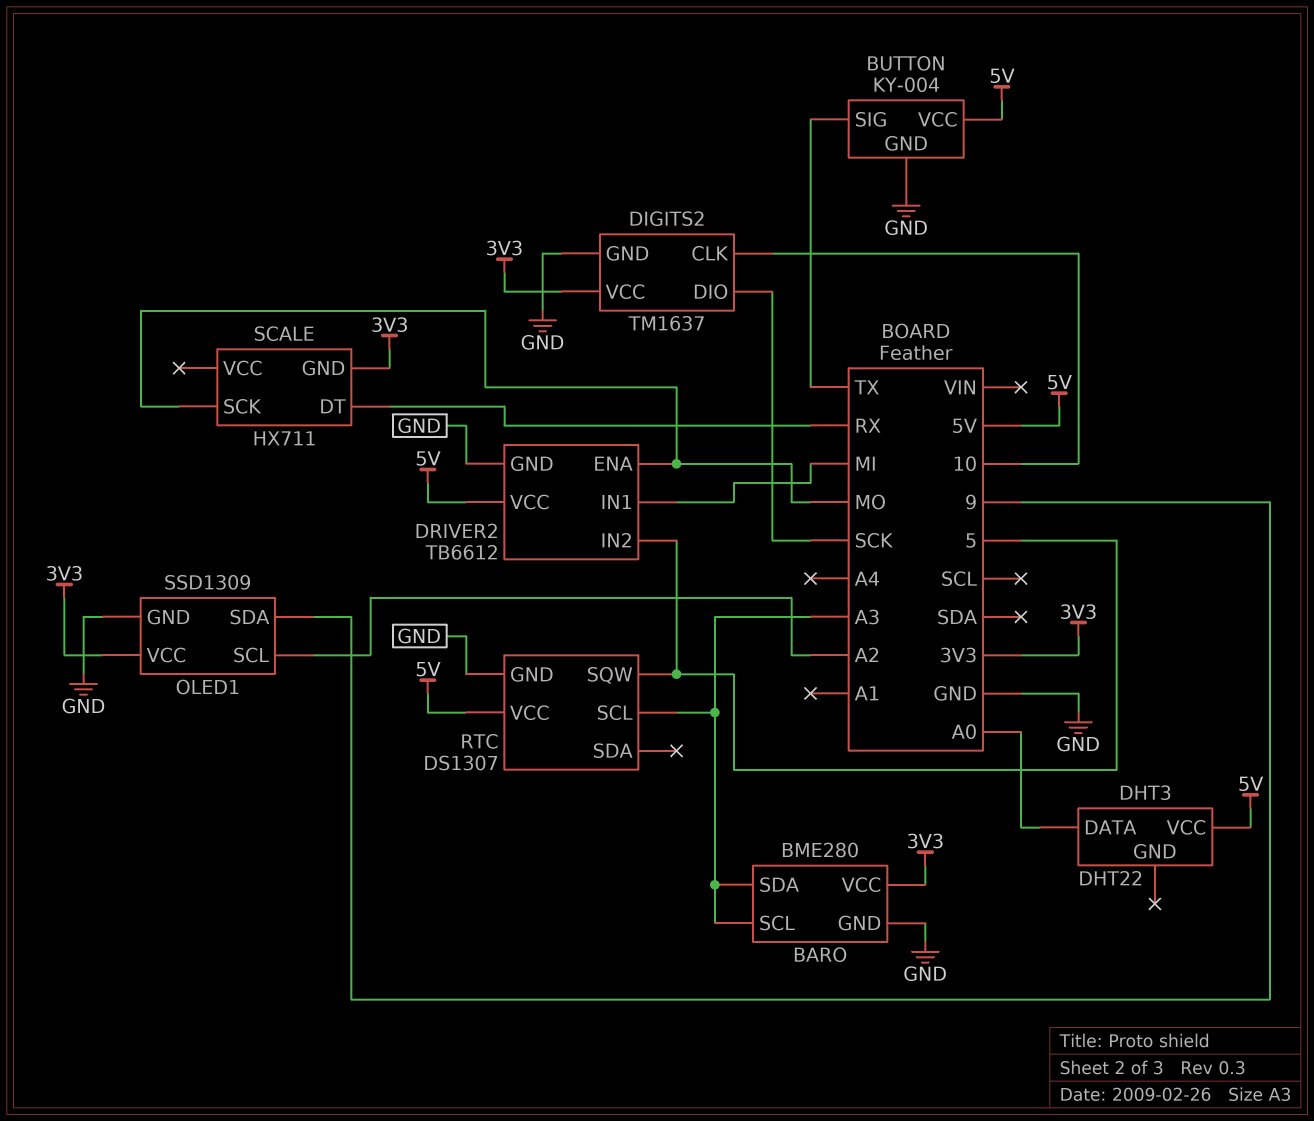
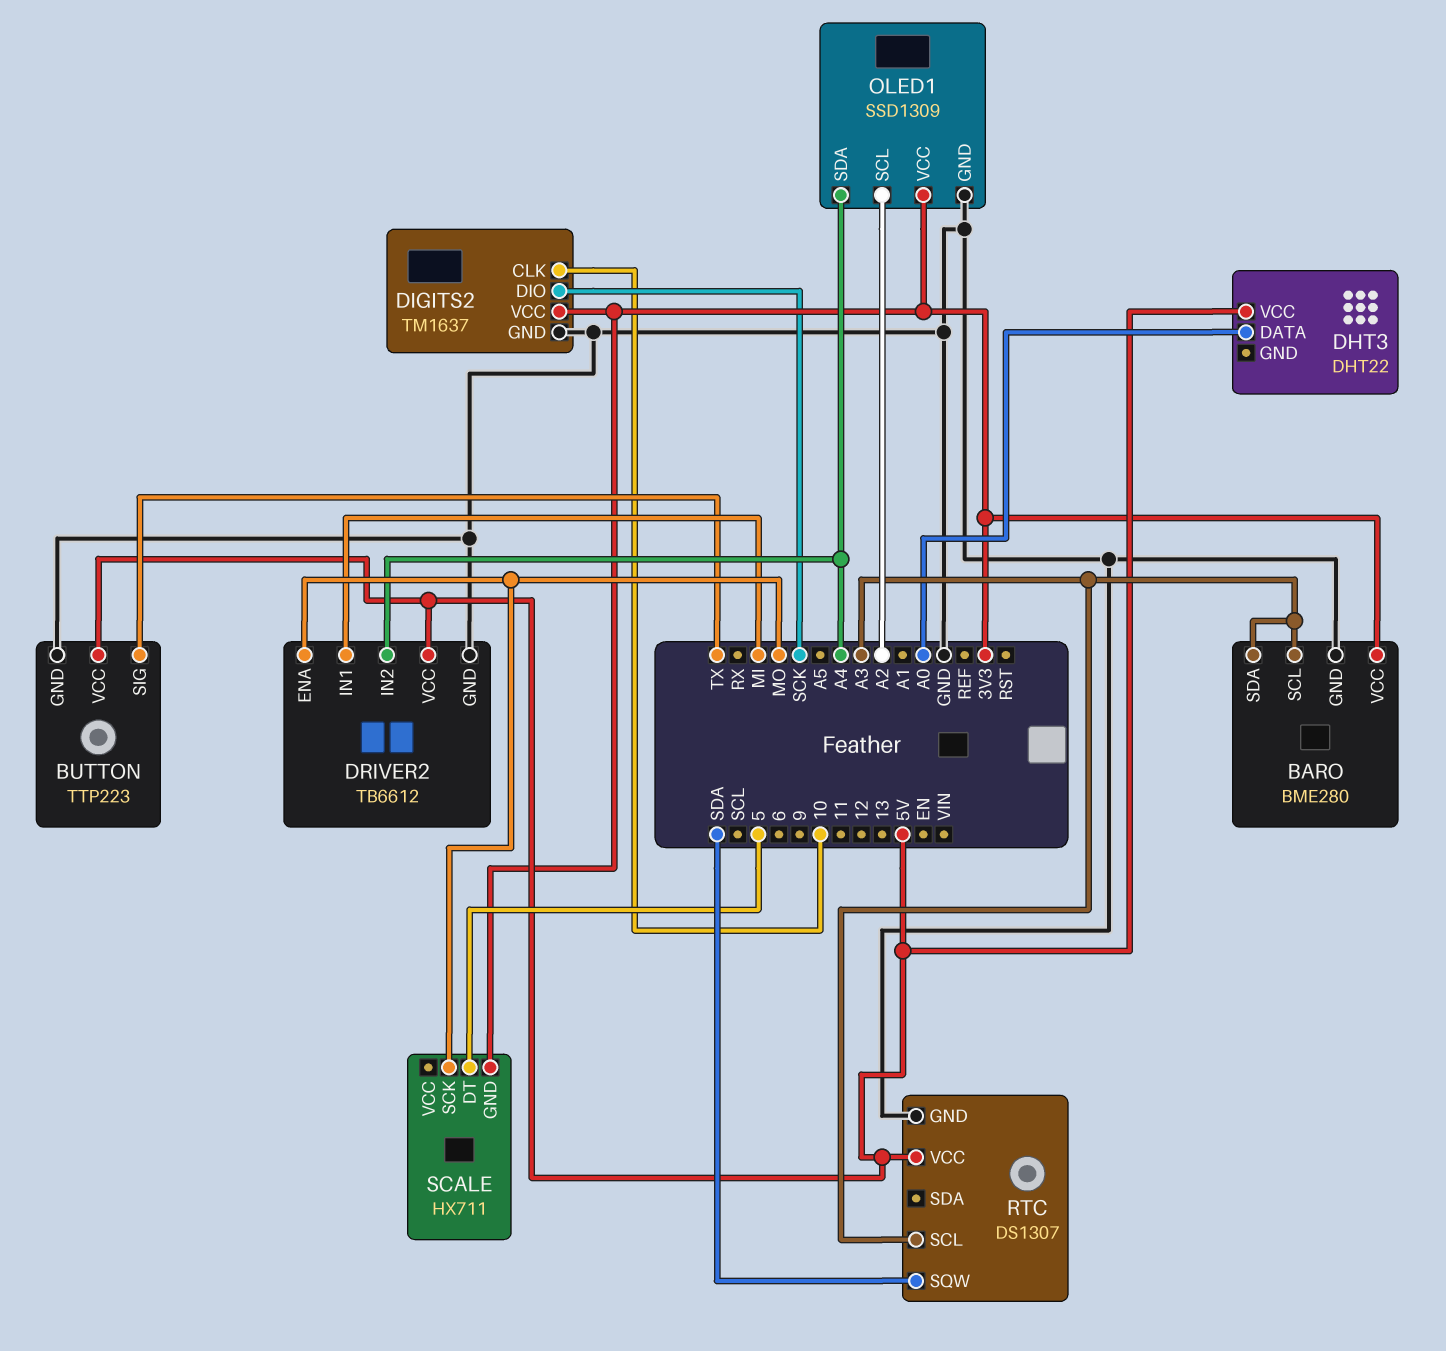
BUTTON: KY-004 -> TTP223
DRIVER2 pin IN2: 5 -> A4
OLED1 pin SDA: 9 -> A4
RTC pin SQW: 5 -> SDA
SCALE pin DT: RX -> 5

